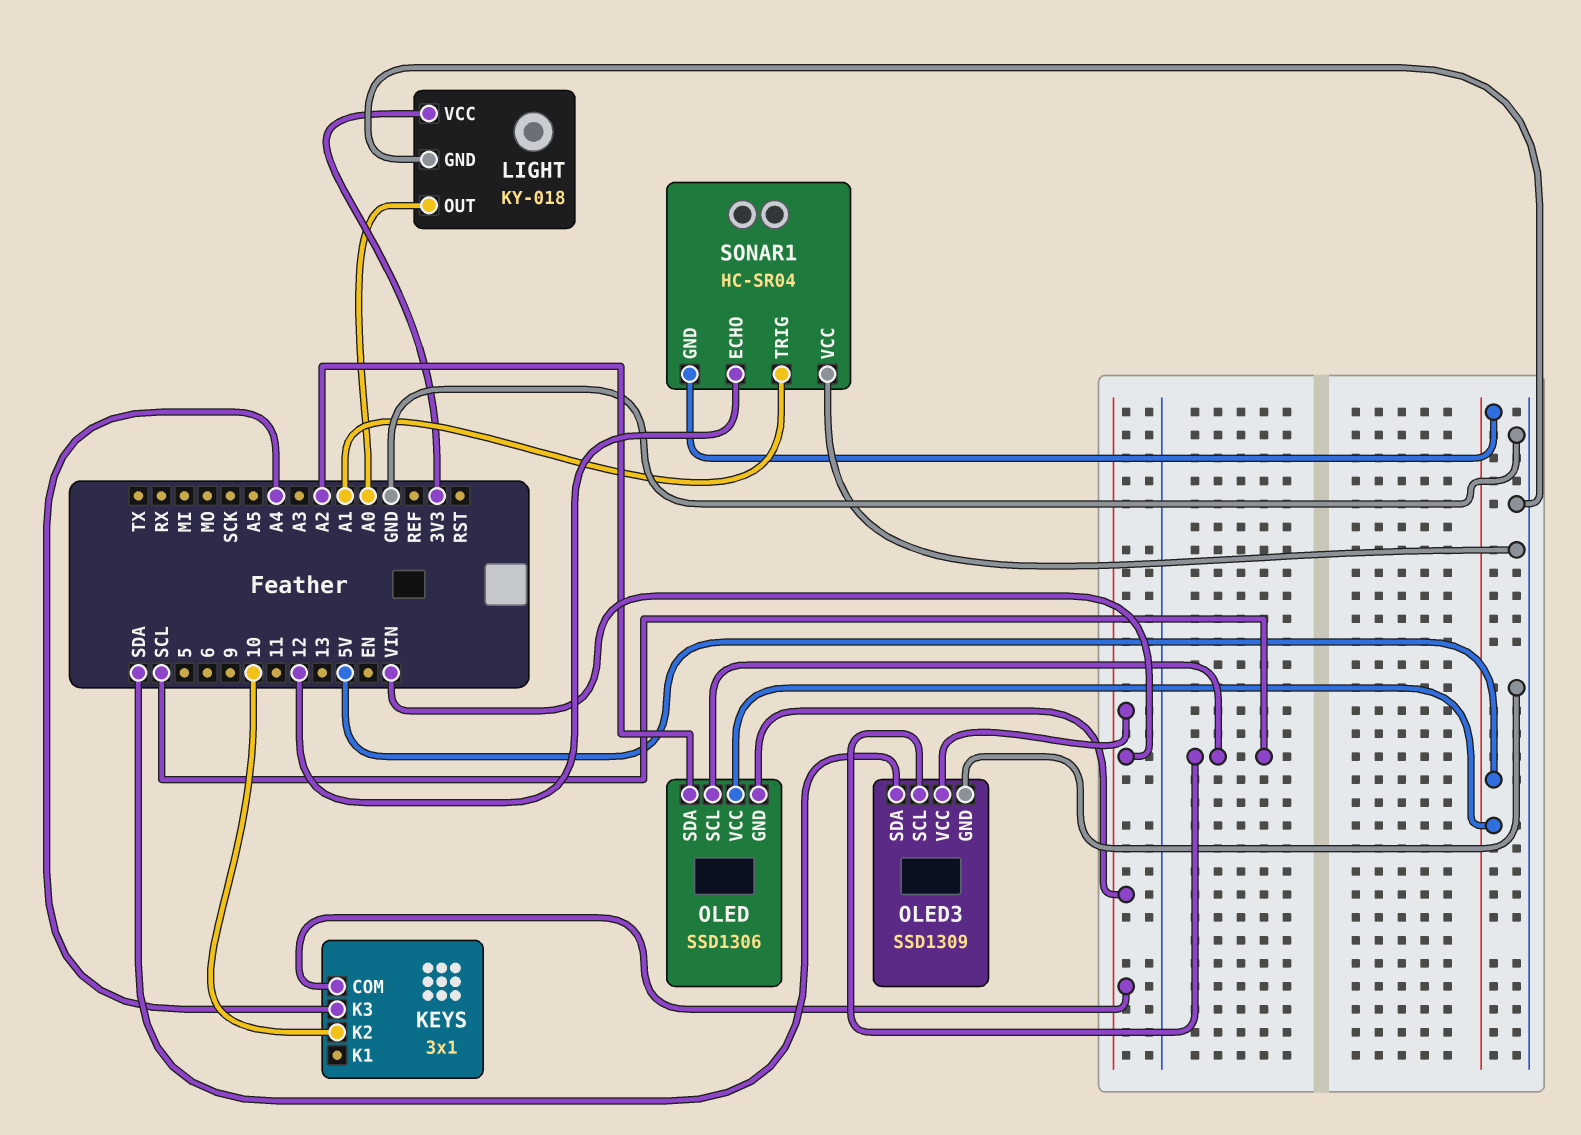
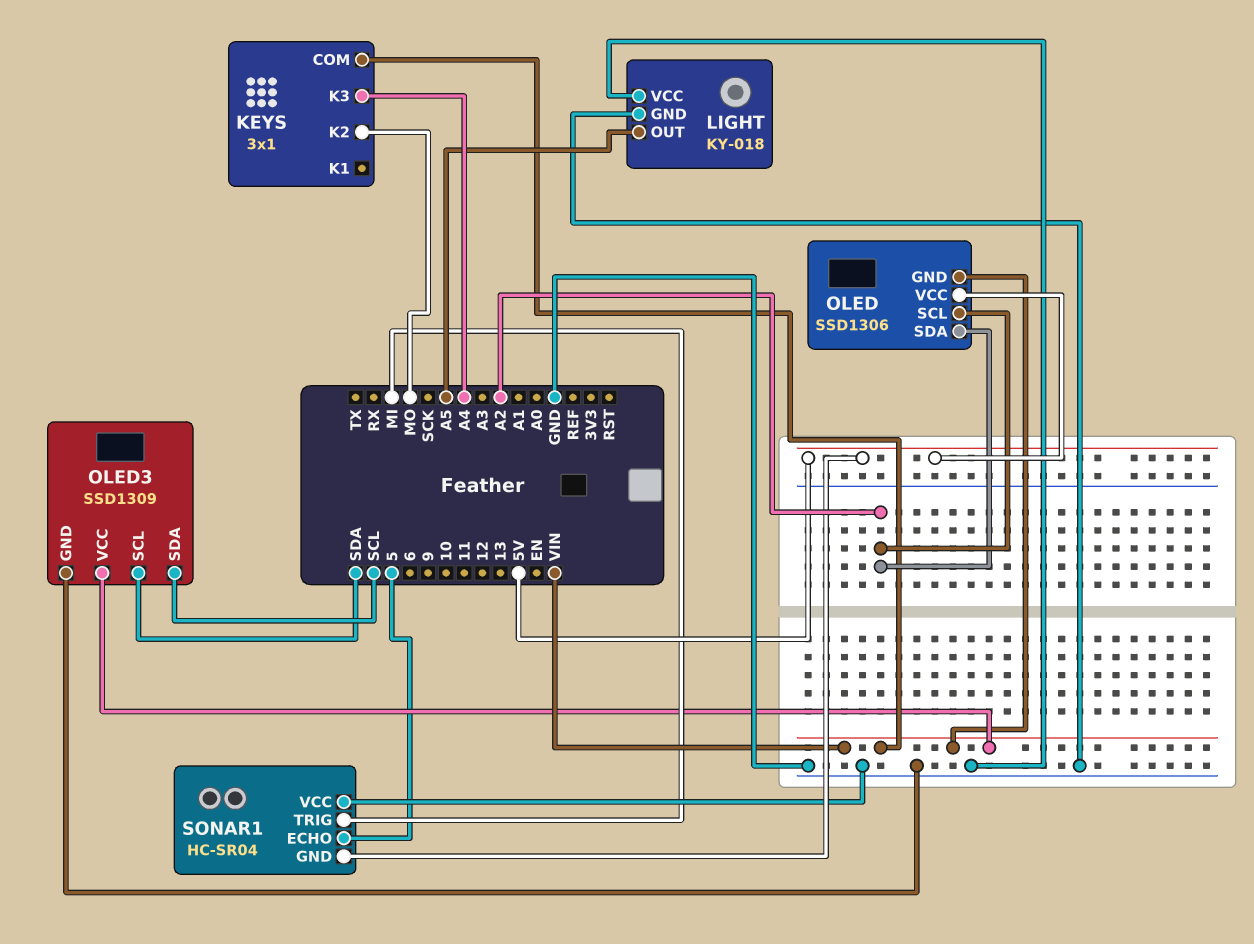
KEYS pin K2: 10 -> MO
LIGHT pin OUT: A0 -> A5
LIGHT pin VCC: 3V3 -> GND
OLED pin SCL: SCL -> A2
OLED3 pin SCL: SCL -> SDA
OLED3 pin SDA: SDA -> SCL
SONAR1 pin ECHO: 12 -> 5
SONAR1 pin TRIG: A1 -> MI

